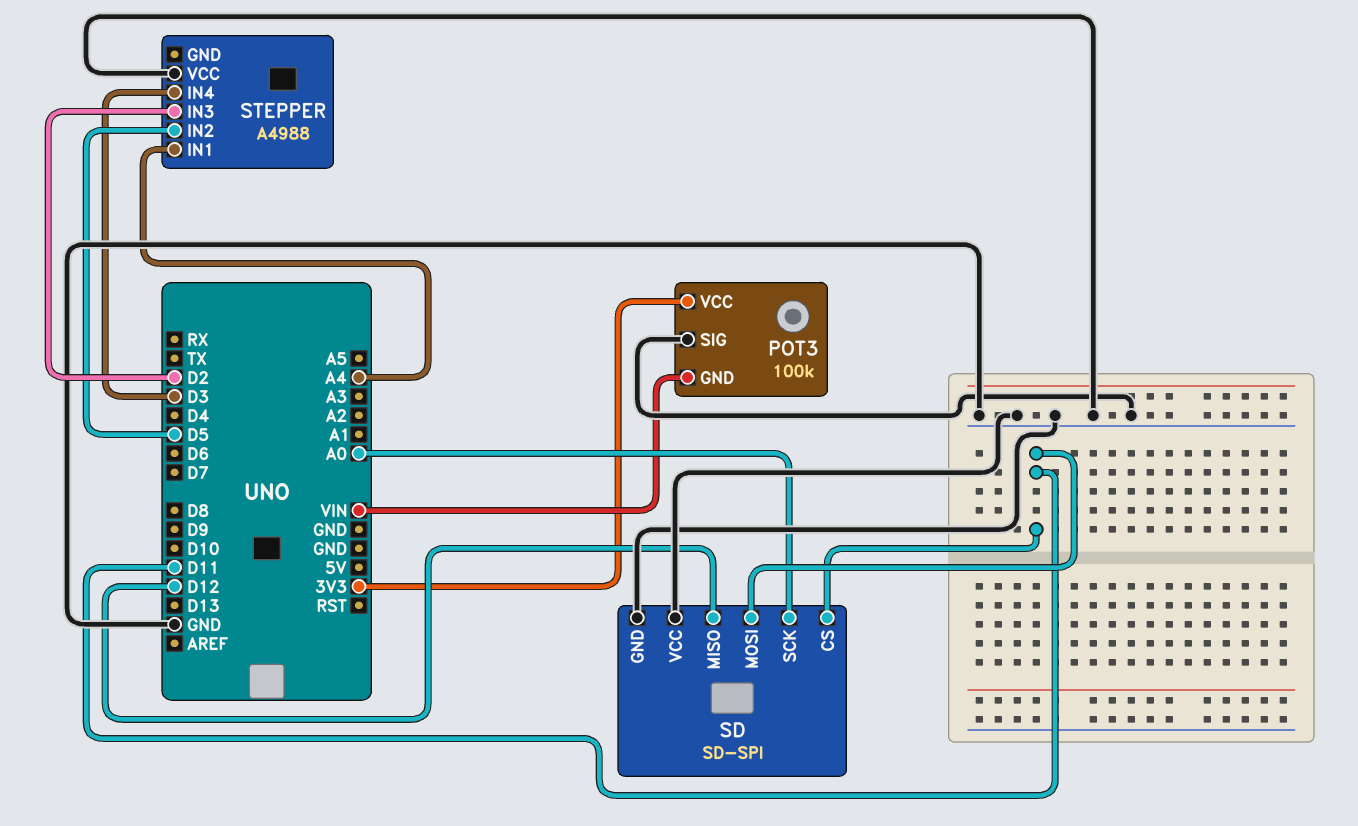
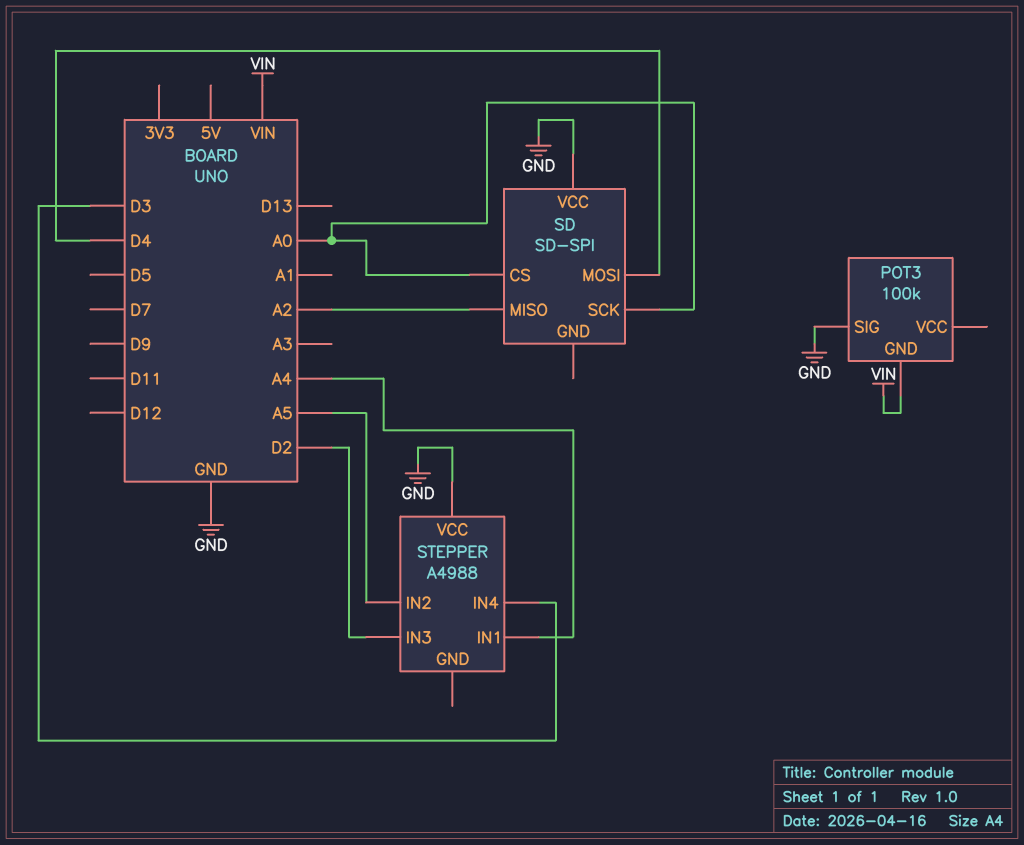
POT3 pin VCC: 3V3 -> none
SD pin CS: D11 -> A0
SD pin GND: GND -> none
SD pin MISO: D12 -> A2
SD pin MOSI: D11 -> D4
STEPPER pin IN2: D5 -> A5

